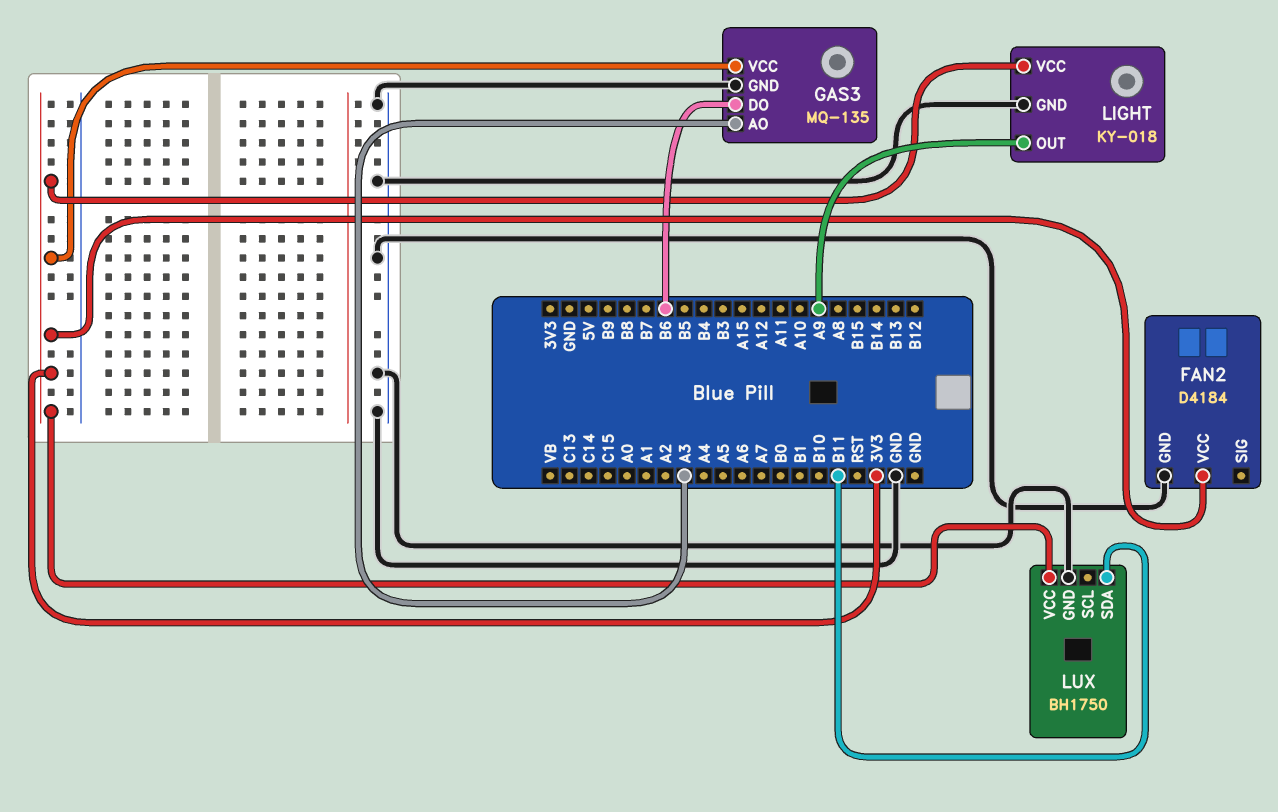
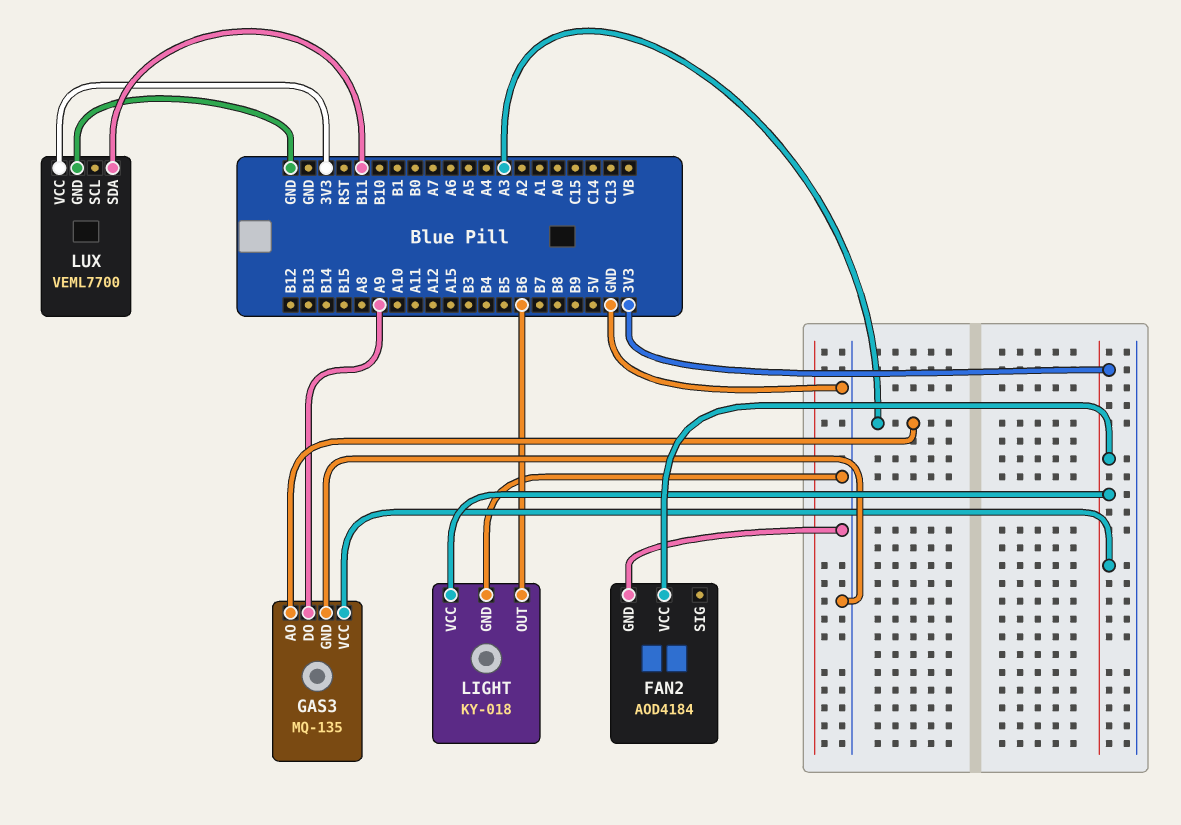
FAN2: D4184 -> AOD4184
GAS3 pin DO: B6 -> A9
LIGHT pin OUT: A9 -> B6
LUX: BH1750 -> VEML7700

